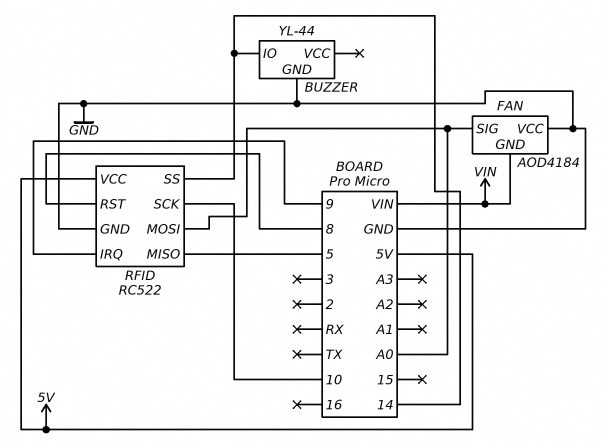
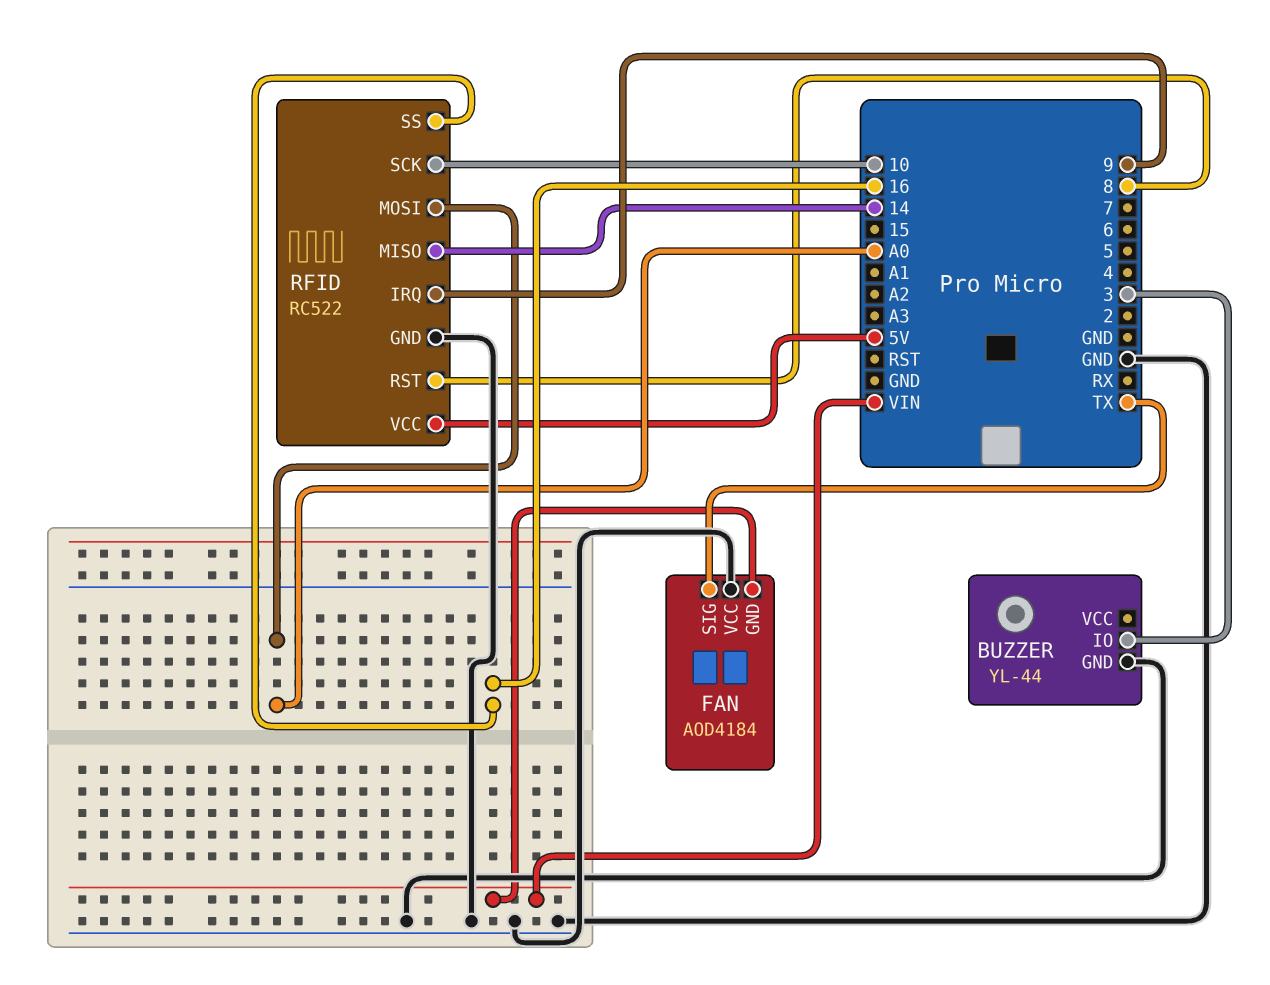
BUZZER pin IO: 14 -> 3
FAN pin SIG: A0 -> TX
RFID pin MISO: 5 -> 14
RFID pin SS: 14 -> 16

